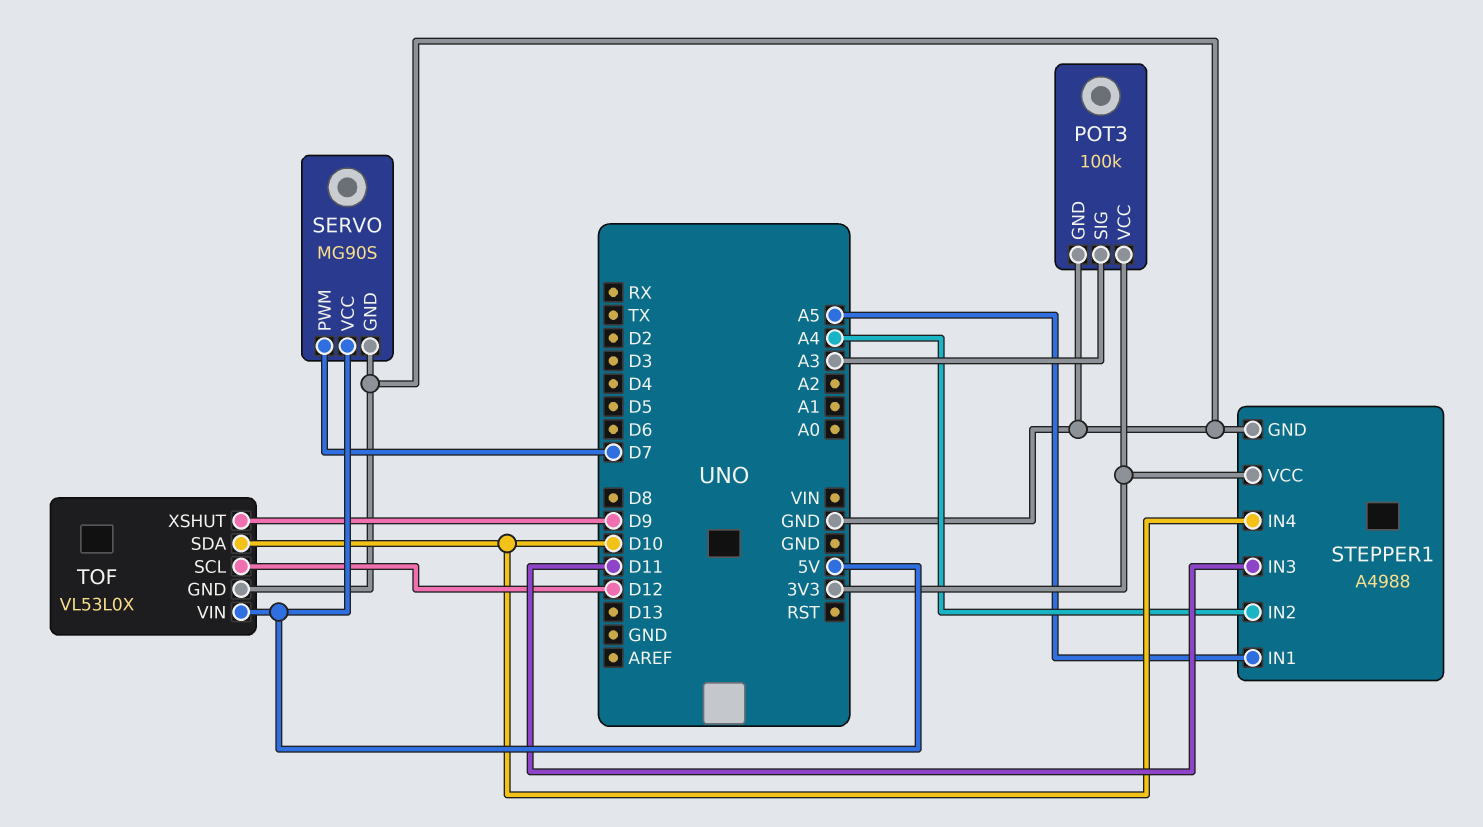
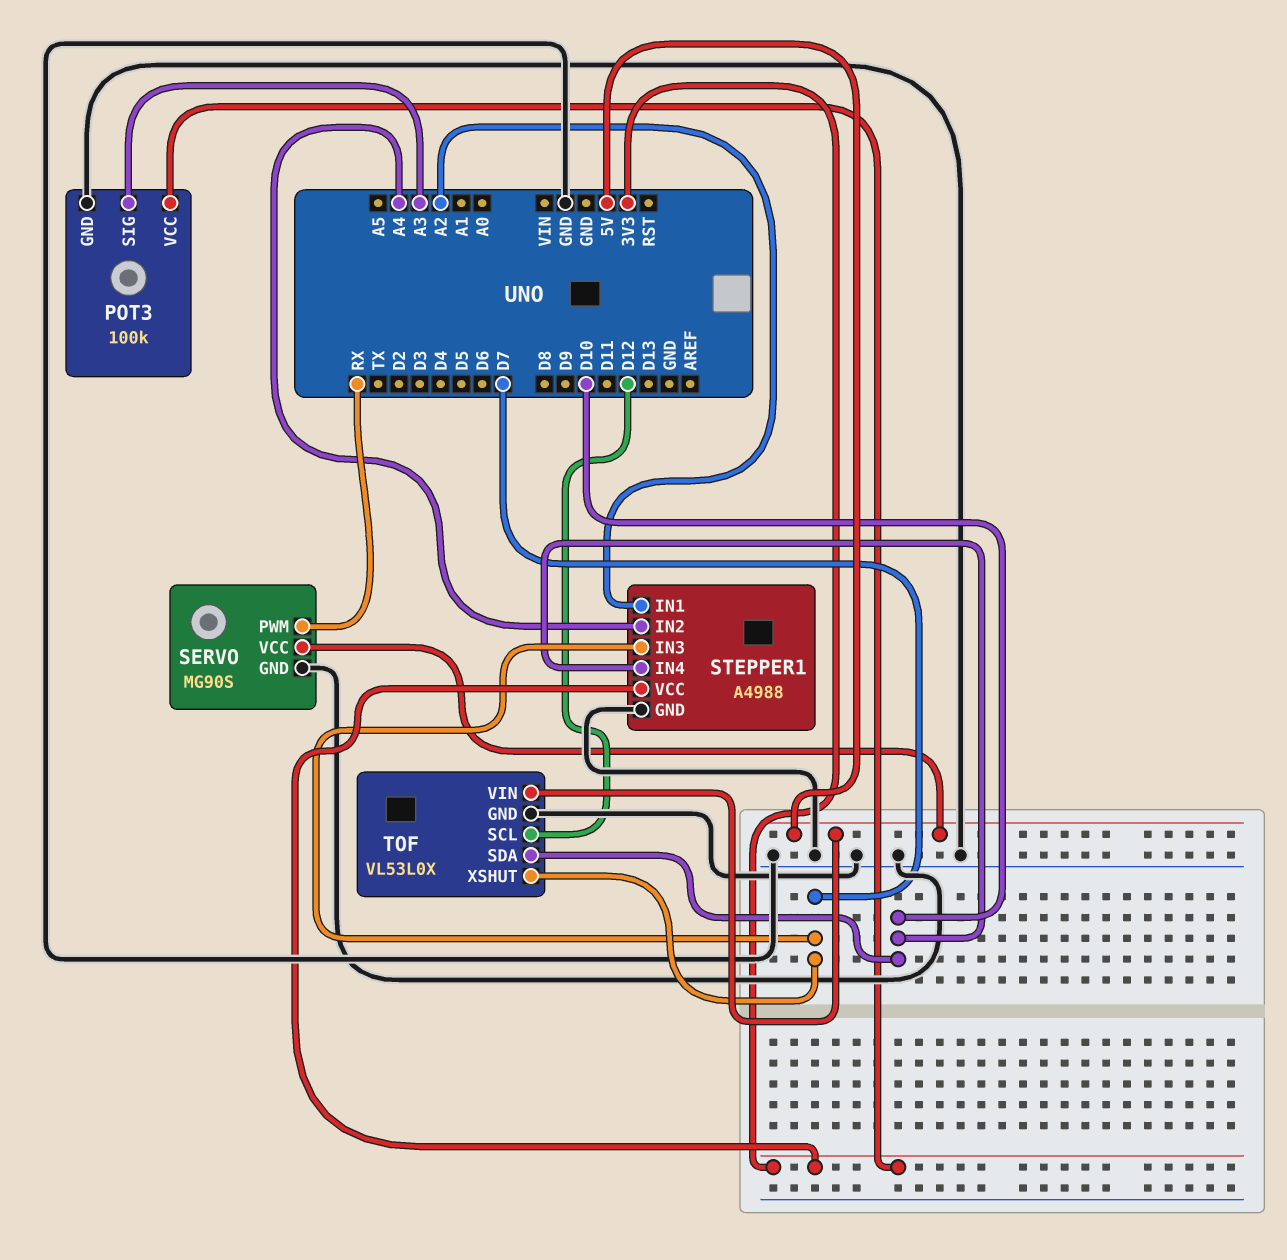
SERVO pin PWM: D7 -> RX
STEPPER1 pin IN1: A5 -> A2
STEPPER1 pin IN3: D11 -> D7
TOF pin XSHUT: D9 -> D7

